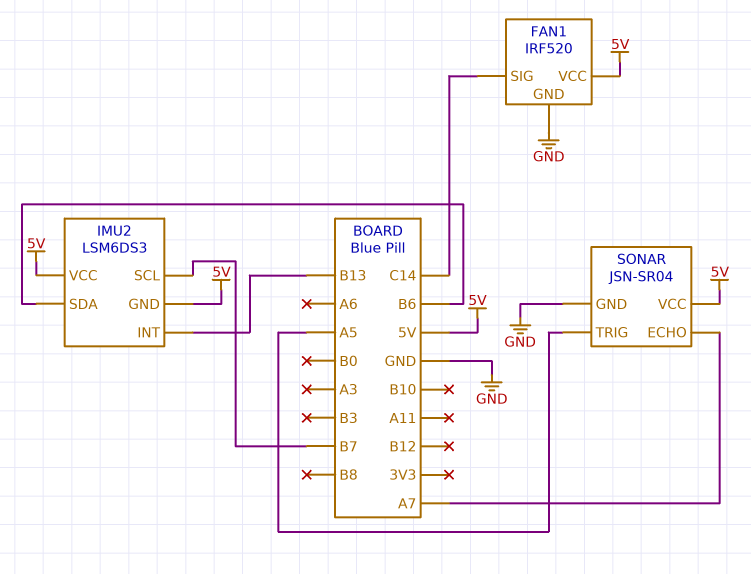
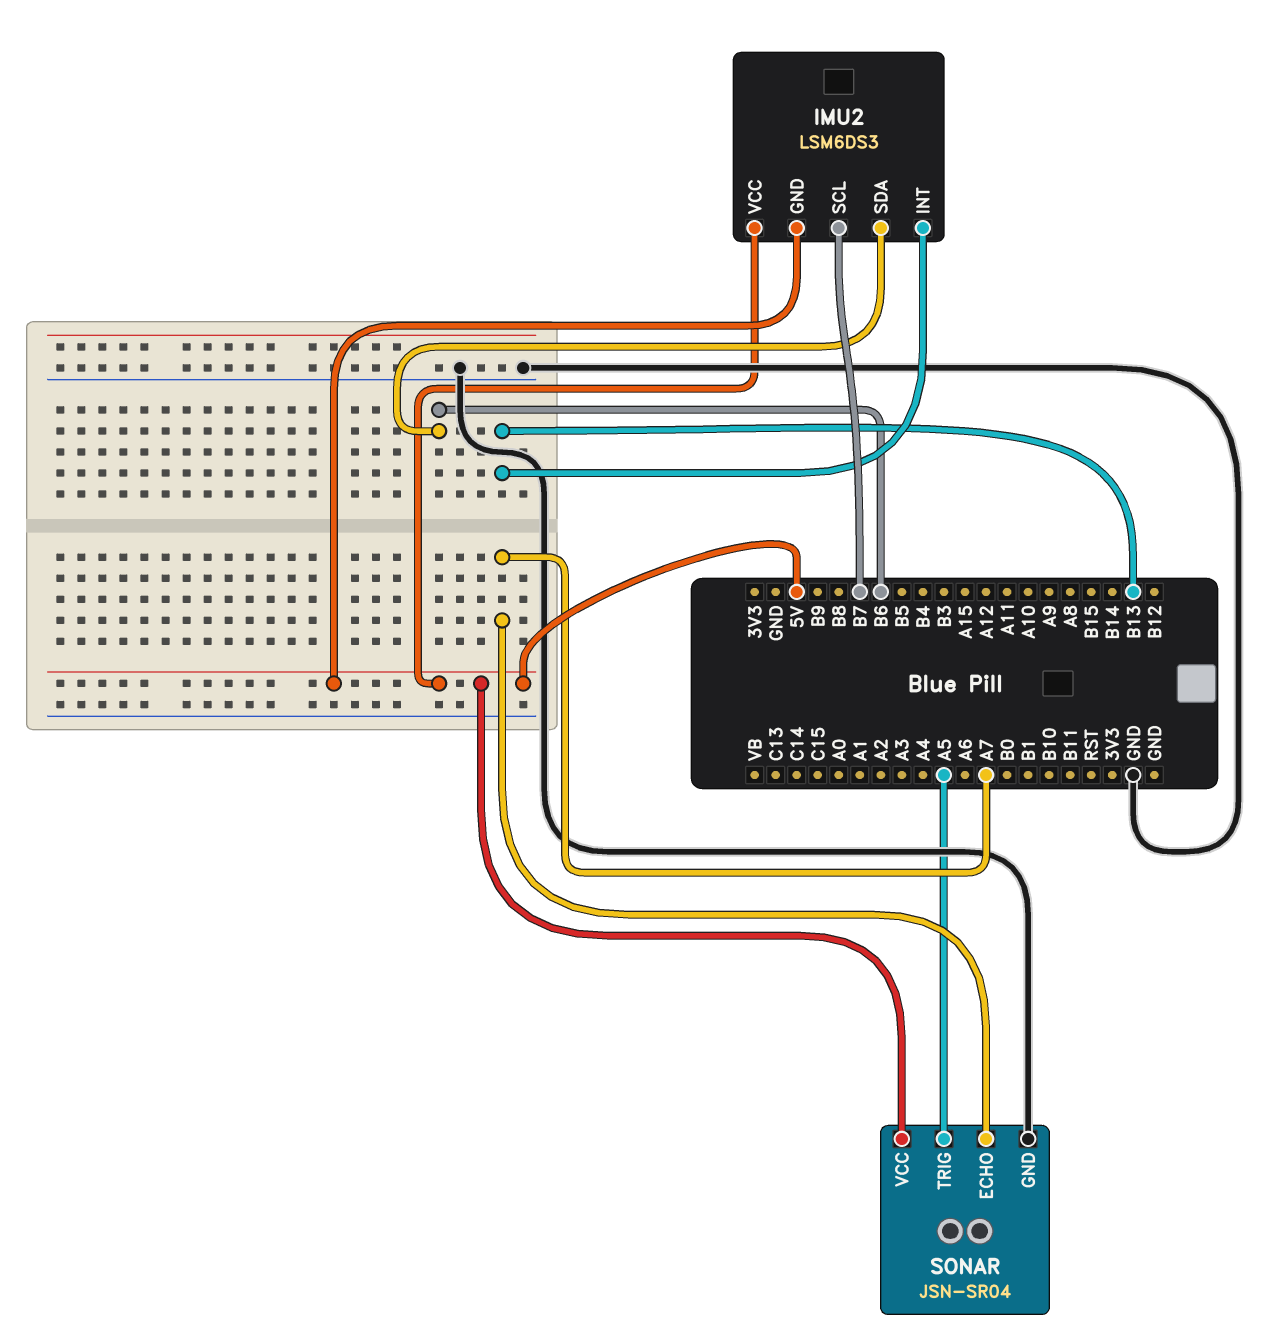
FAN1: IRF520 -> none
FAN1 pin GND: GND -> none
FAN1 pin SIG: C14 -> none
FAN1 pin VCC: 5V -> none

